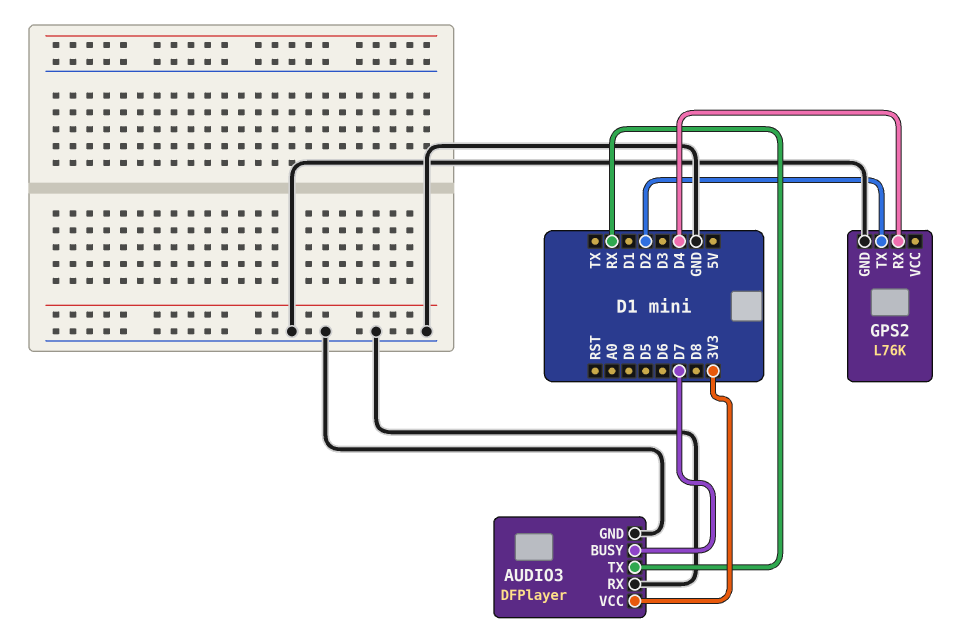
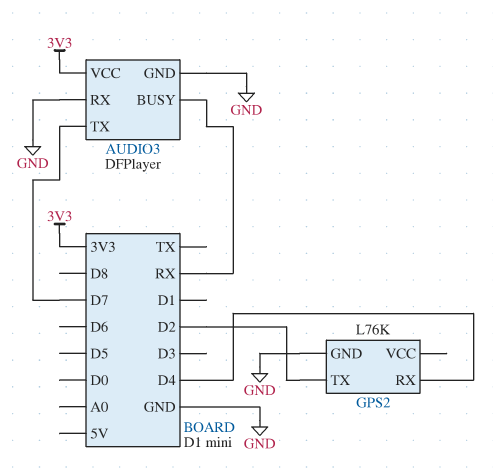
AUDIO3 pin BUSY: D7 -> RX
AUDIO3 pin TX: RX -> D7

